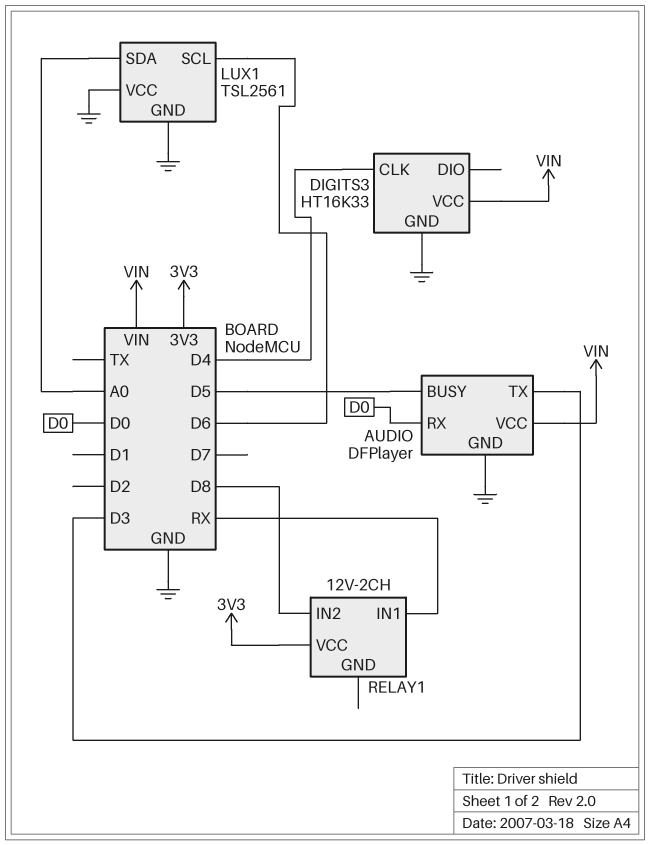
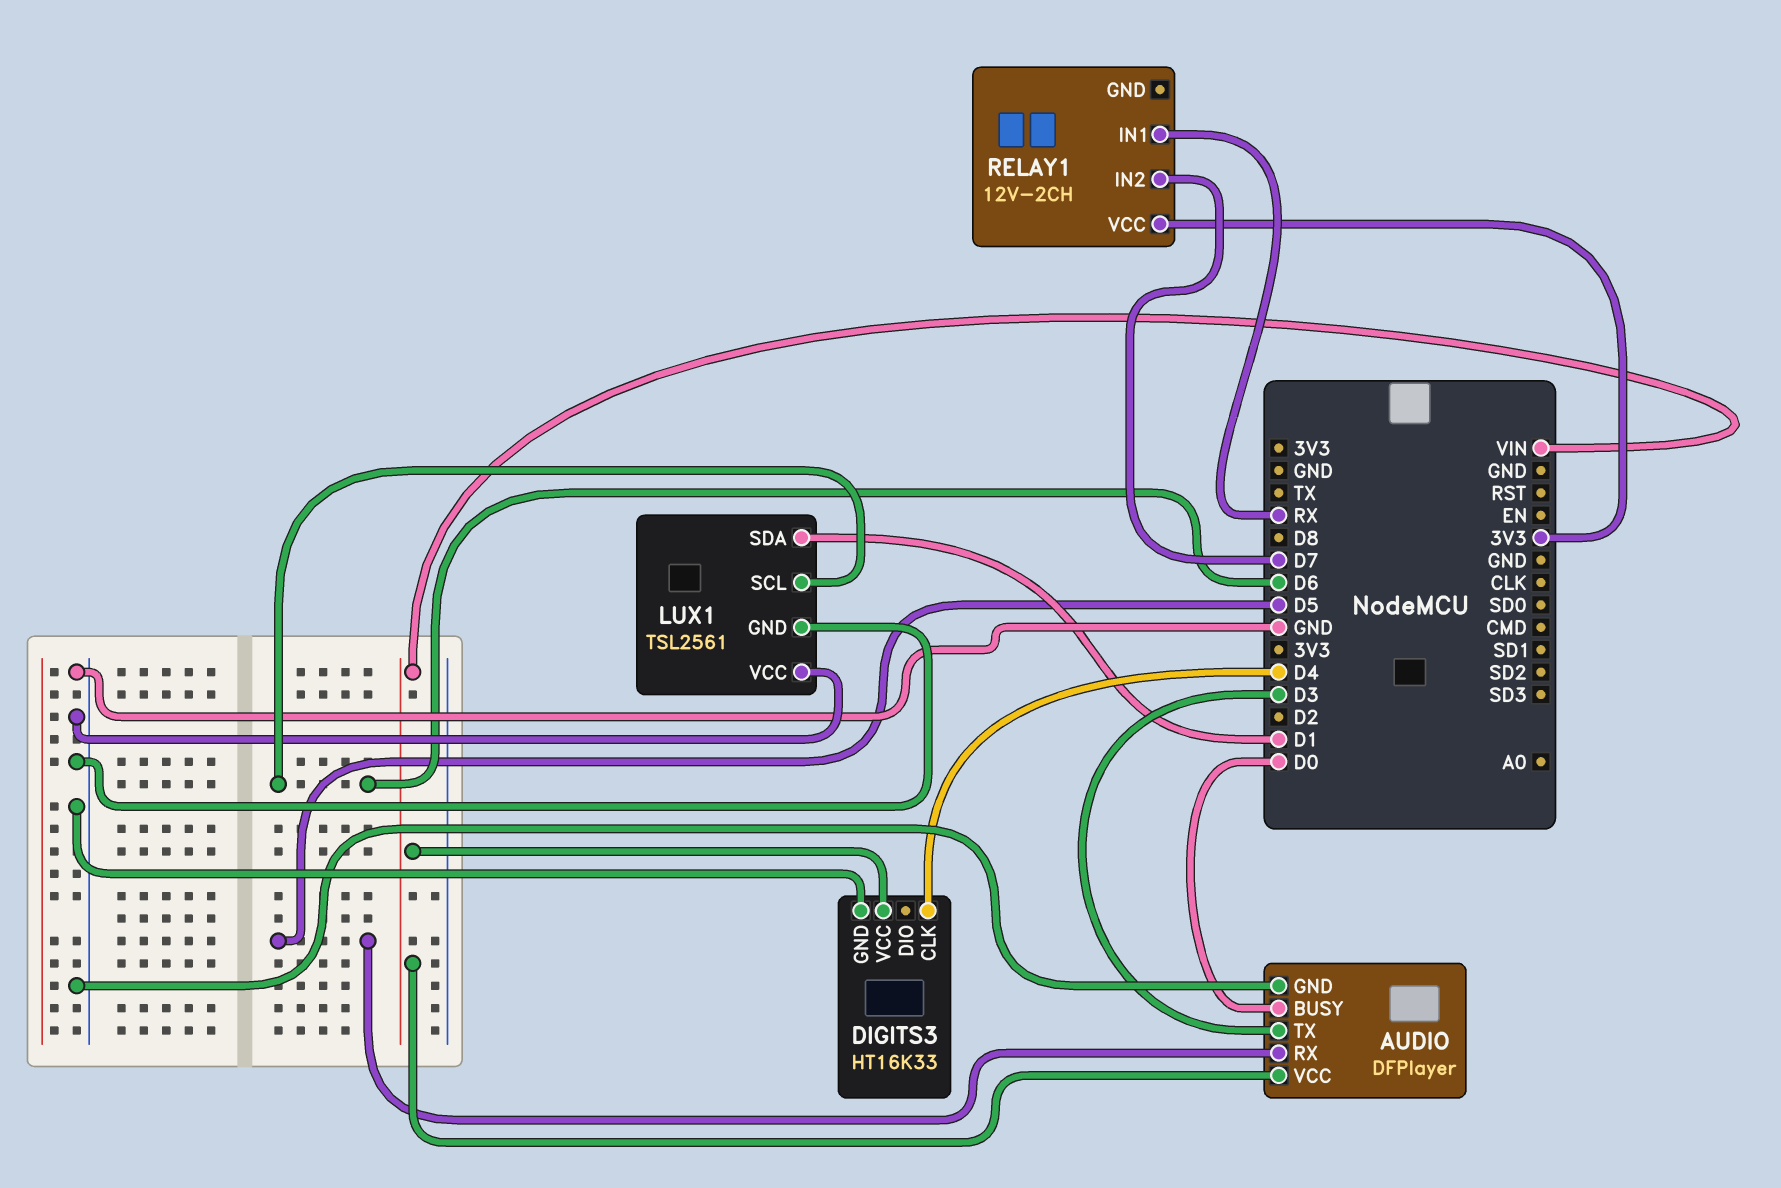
AUDIO pin BUSY: D5 -> D0
AUDIO pin RX: D0 -> D5
LUX1 pin SDA: A0 -> D1
RELAY1 pin IN2: D8 -> D7

